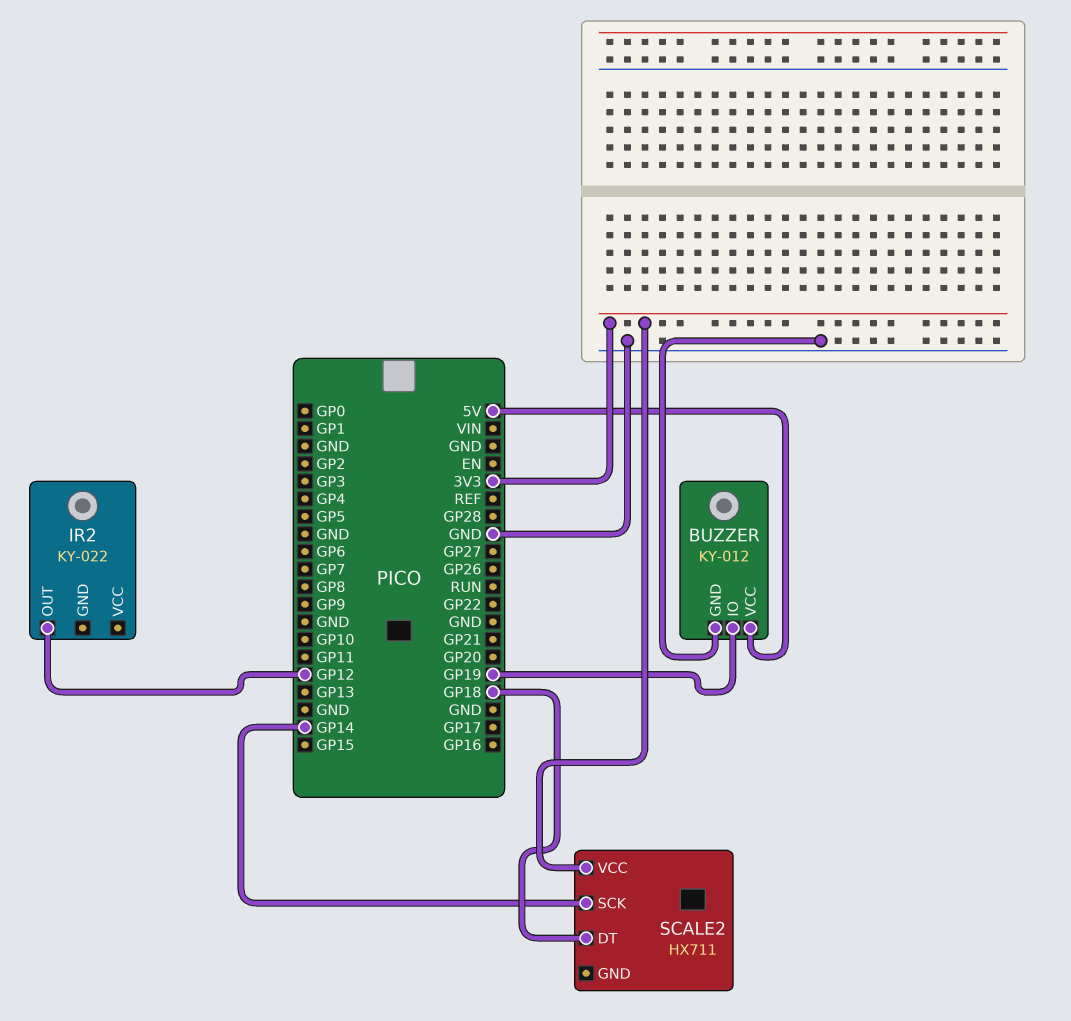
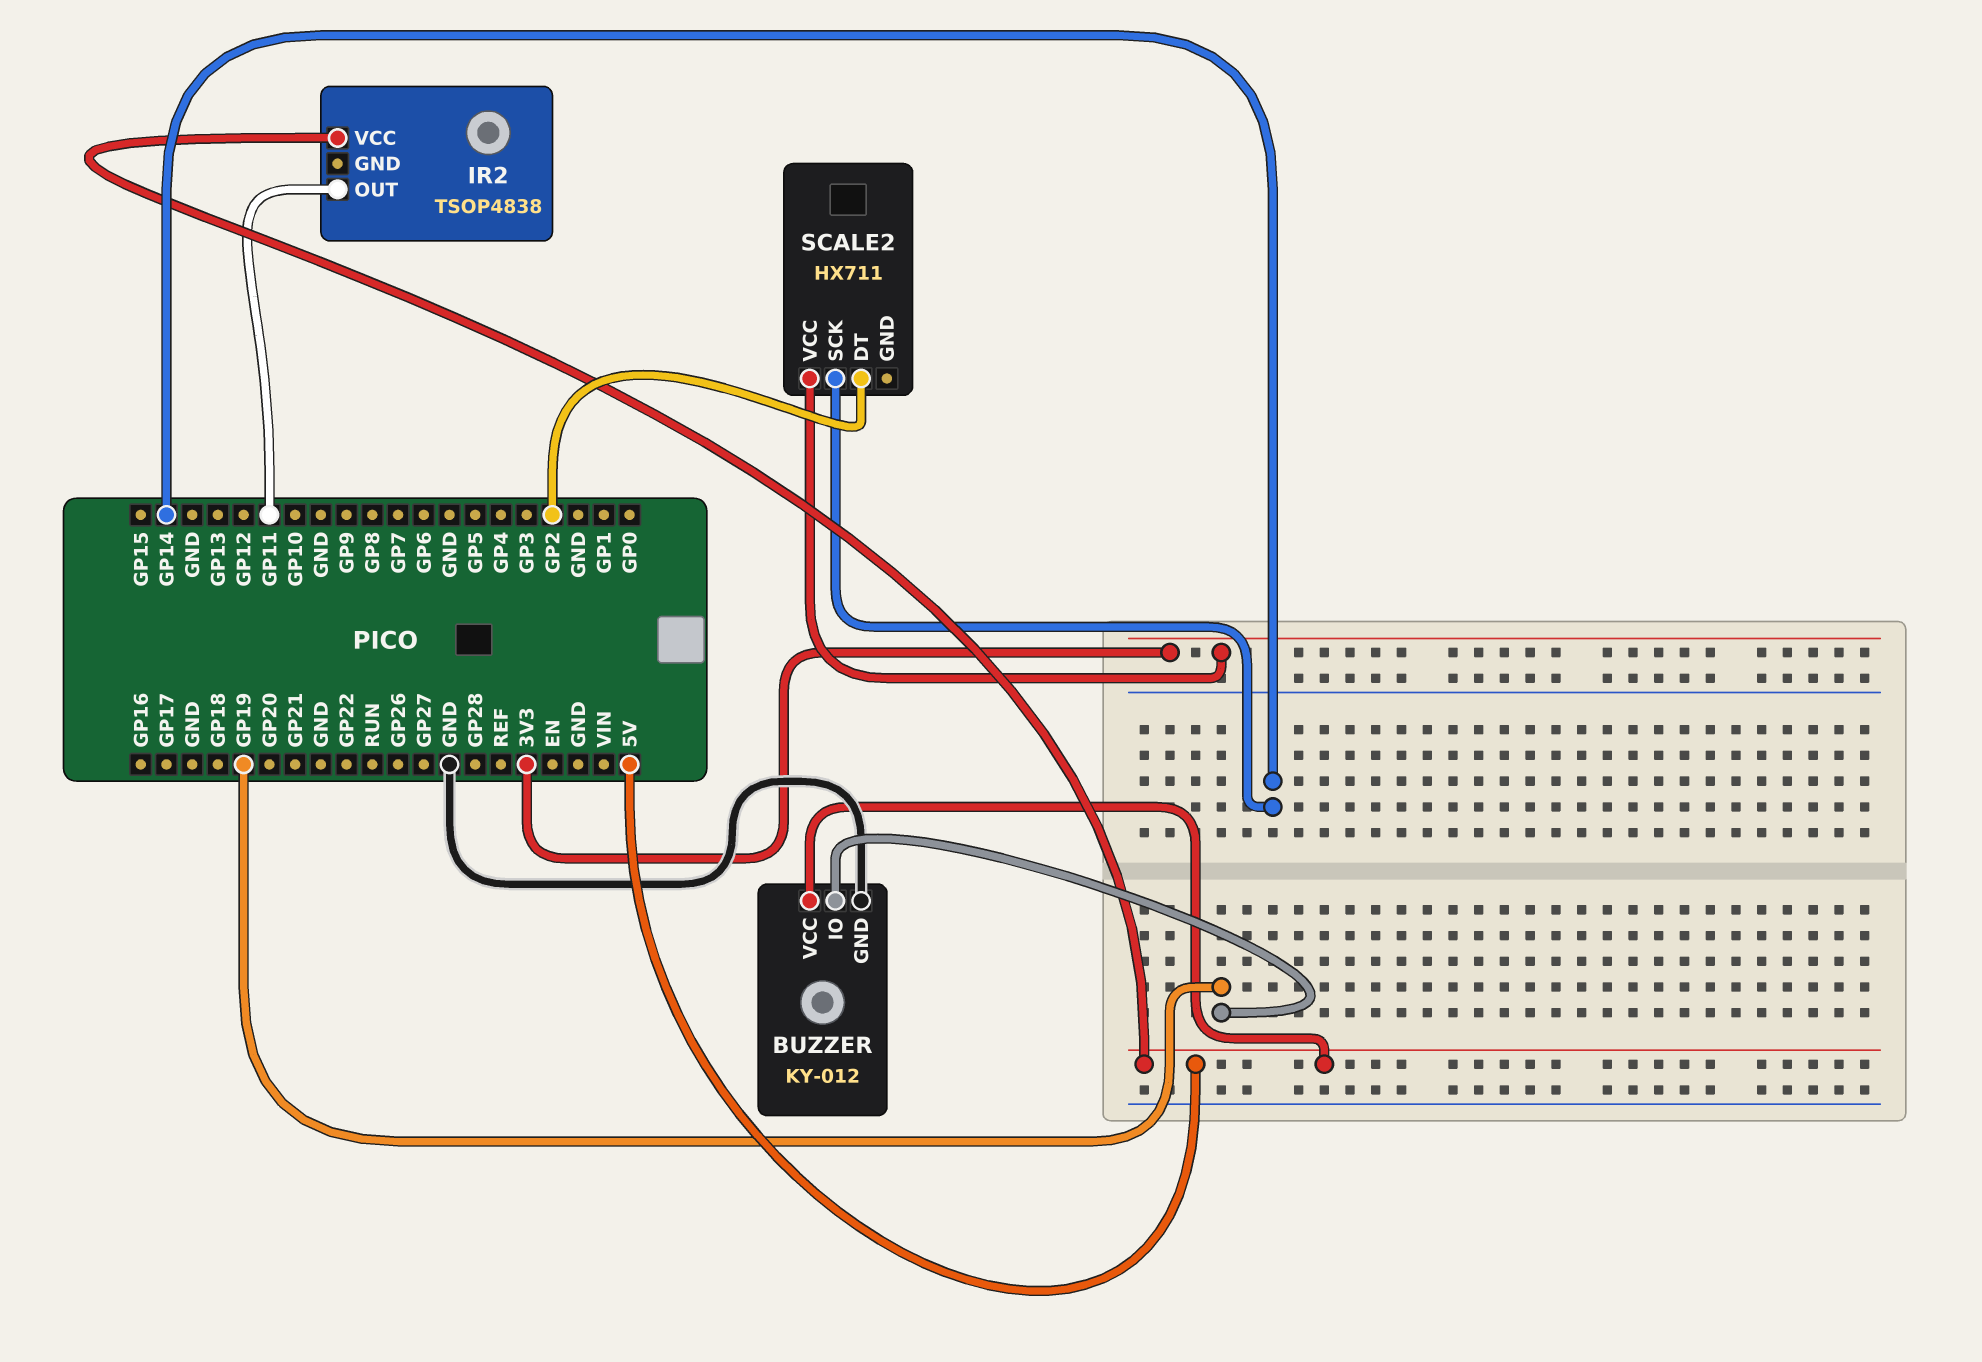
IR2: KY-022 -> TSOP4838
IR2 pin OUT: GP12 -> GP11
IR2 pin VCC: none -> 5V
SCALE2 pin DT: GP18 -> GP2

